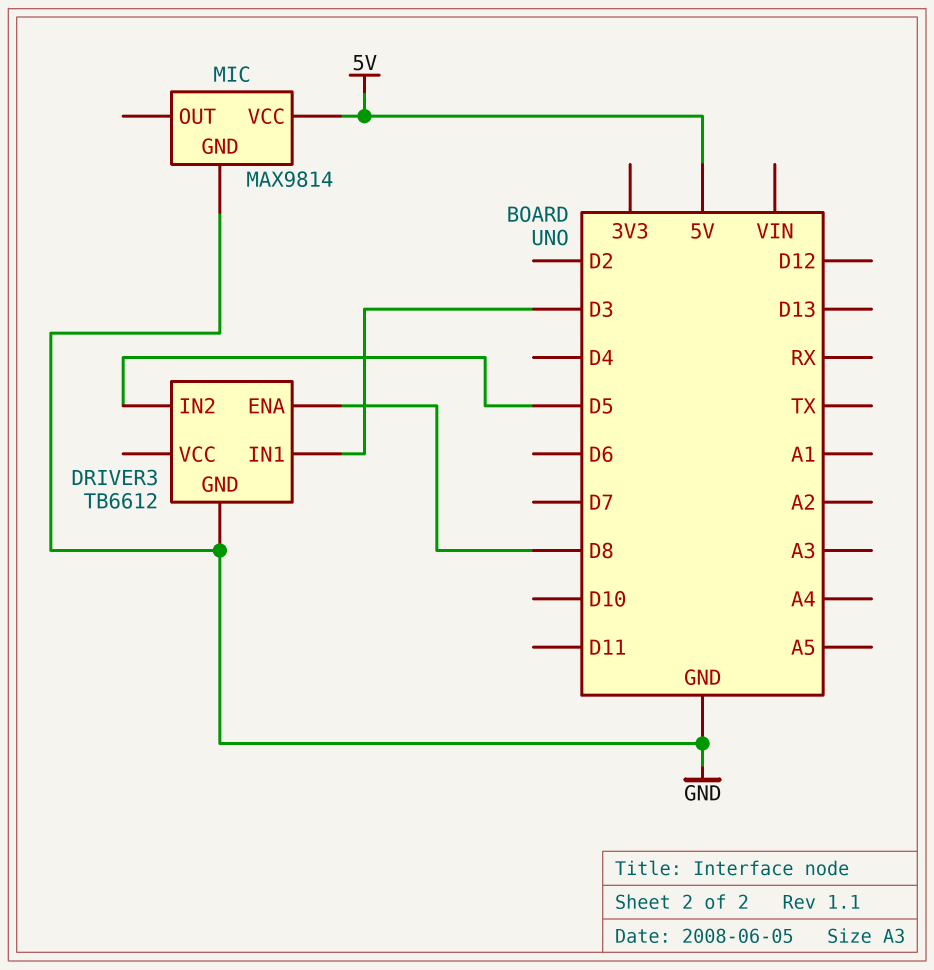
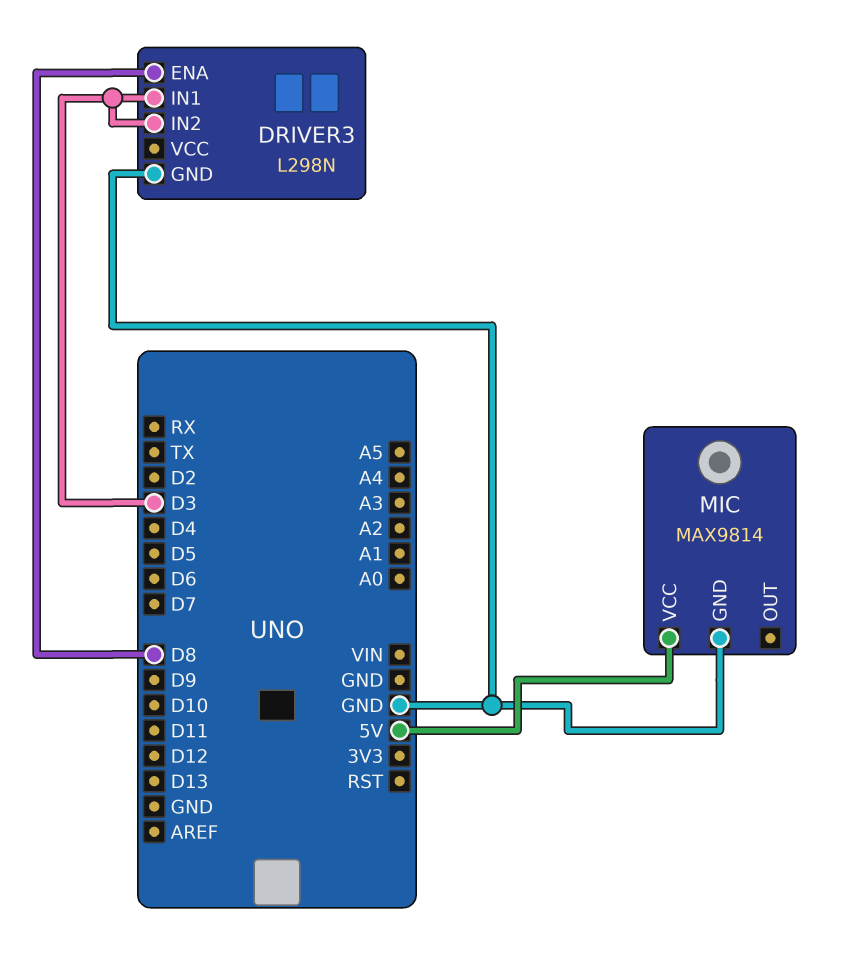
DRIVER3: TB6612 -> L298N
DRIVER3 pin IN2: D5 -> D3

